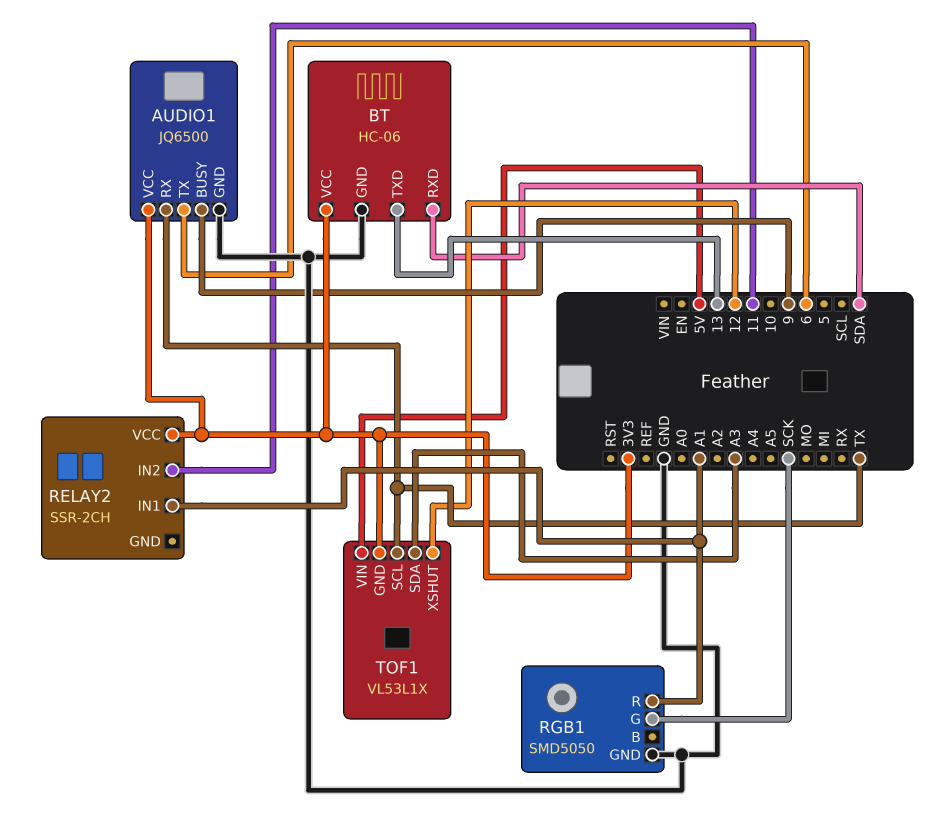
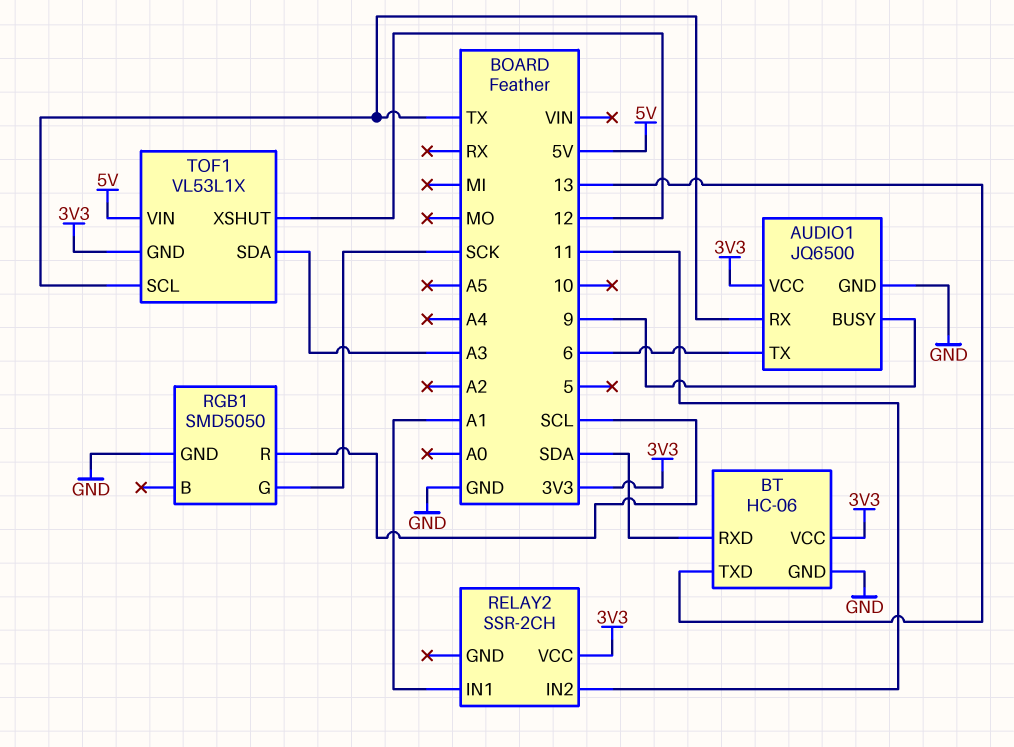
RGB1 pin R: A1 -> SCL

